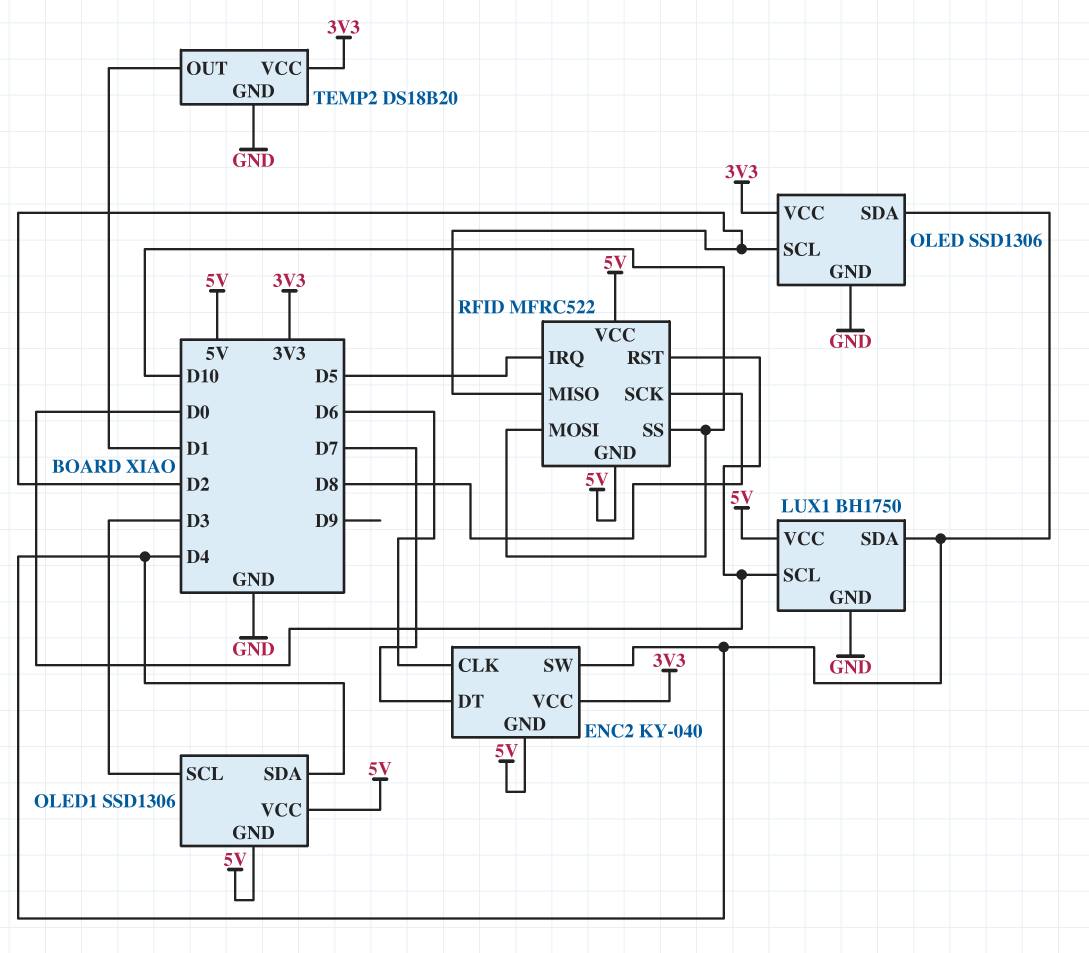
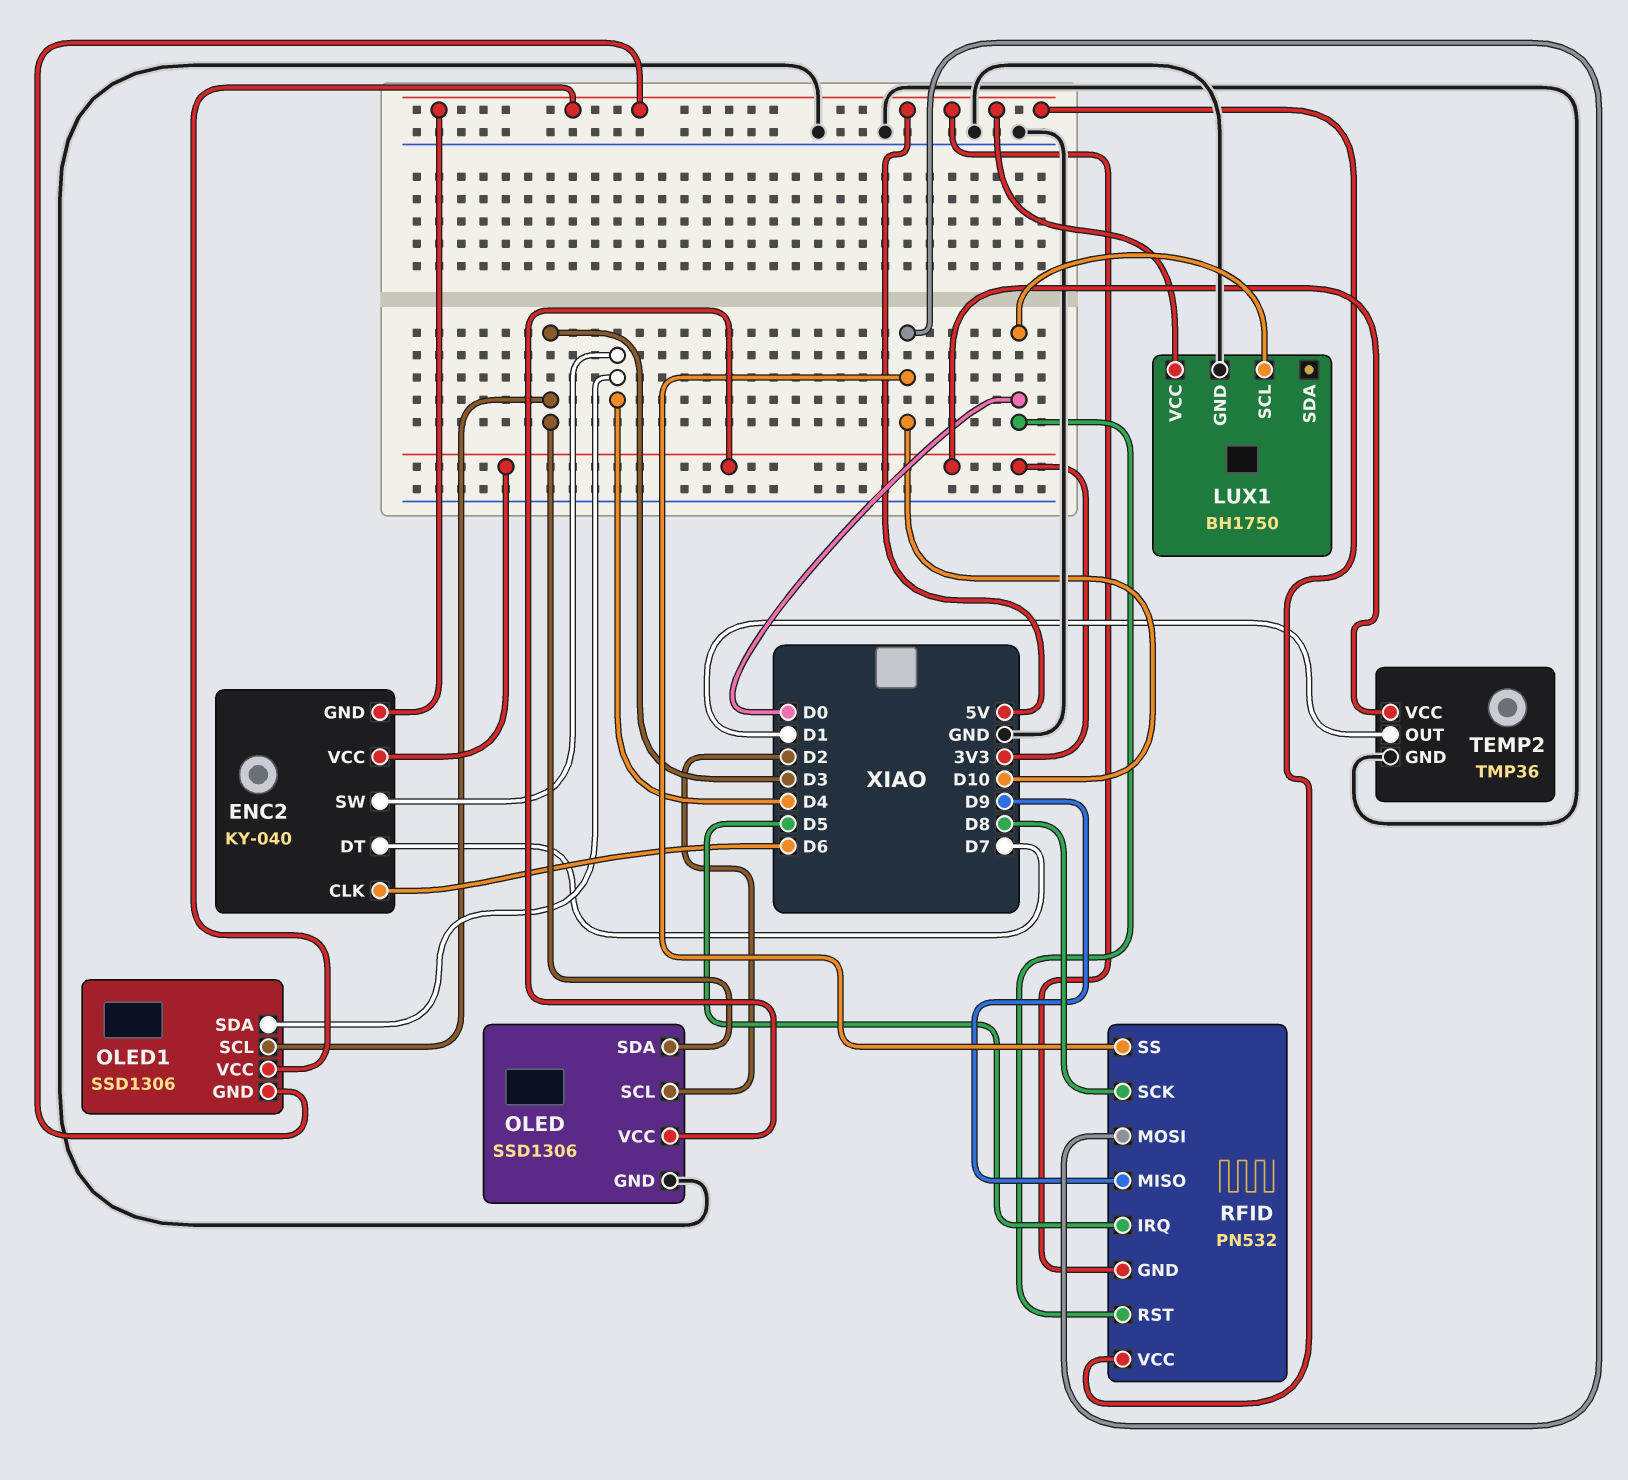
LUX1 pin SDA: D4 -> none
OLED pin SDA: D4 -> D3
RFID: MFRC522 -> PN532
RFID pin MISO: D2 -> D9
TEMP2: DS18B20 -> TMP36

